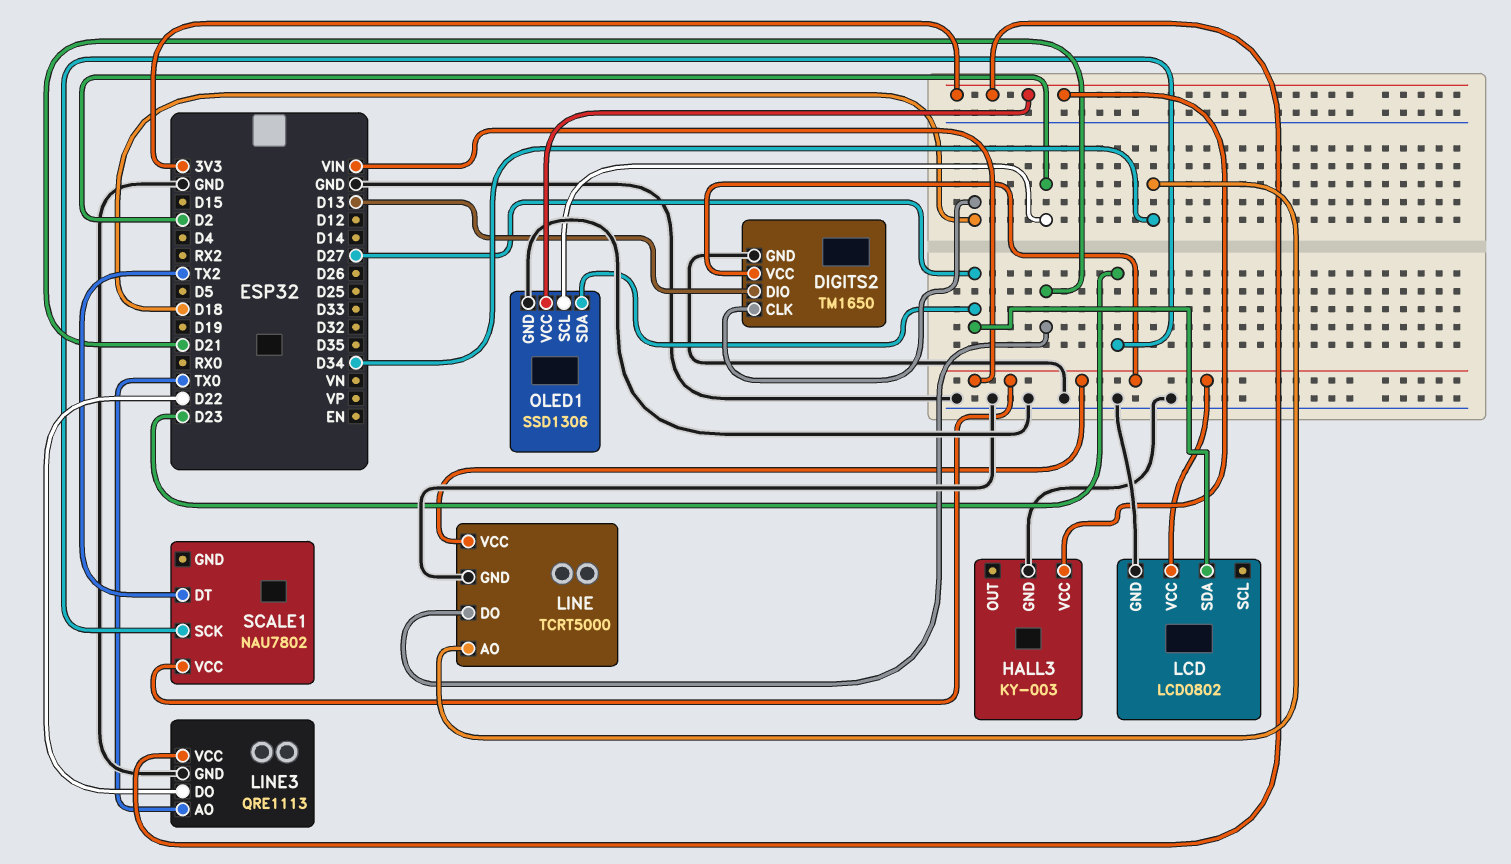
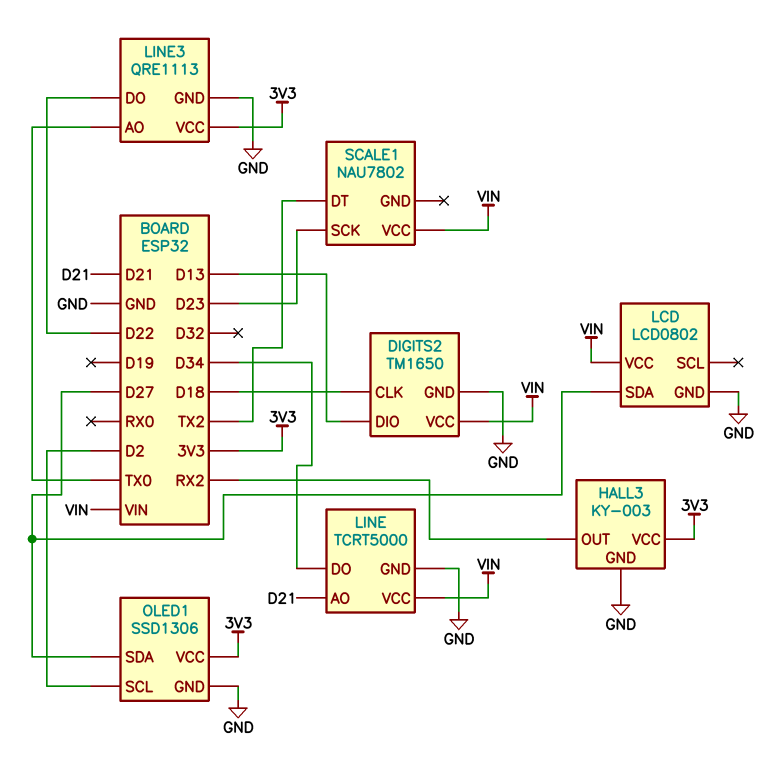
HALL3 pin OUT: none -> RX2
LINE pin AO: D34 -> D21
LINE pin DO: D21 -> D34

